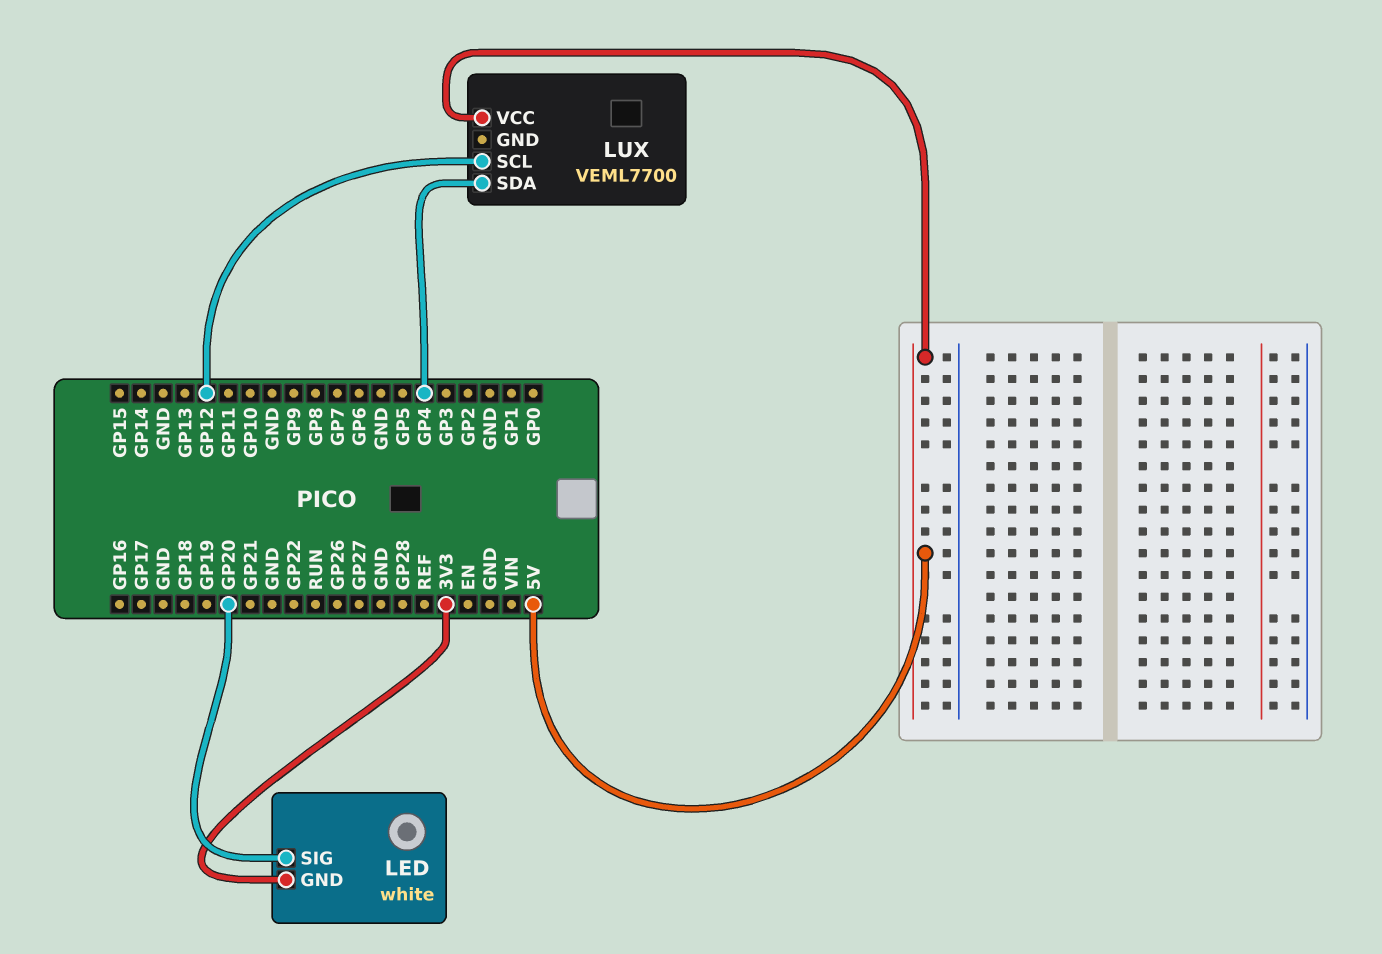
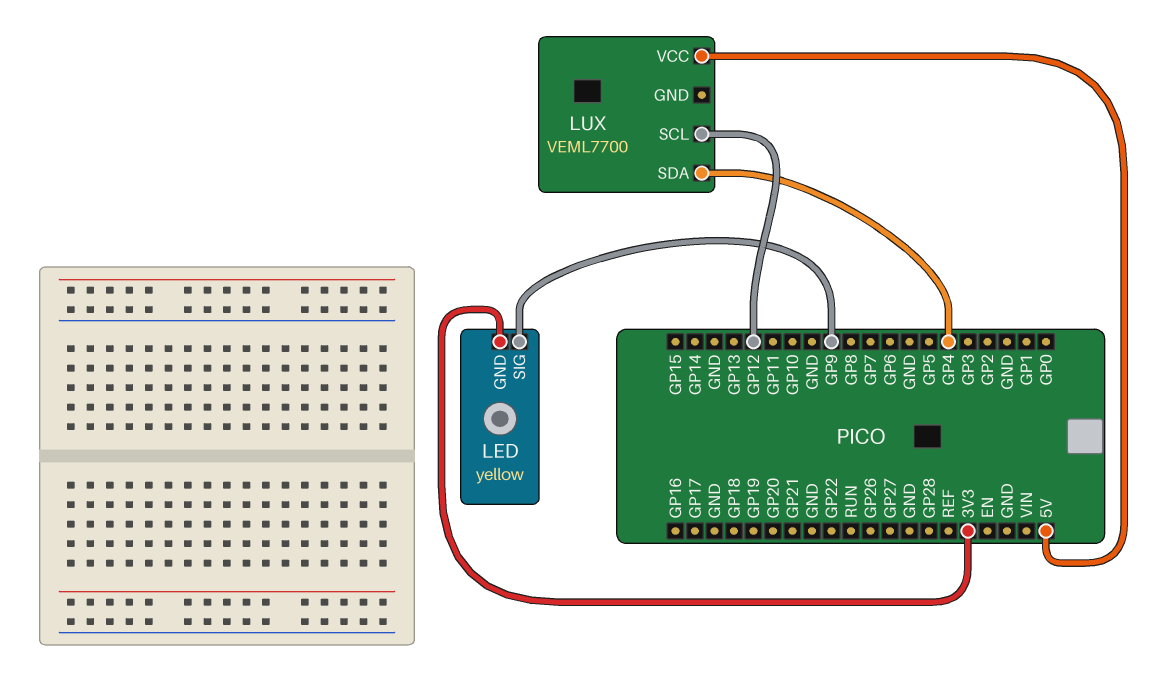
LED: white -> yellow
LED pin SIG: GP20 -> GP9

